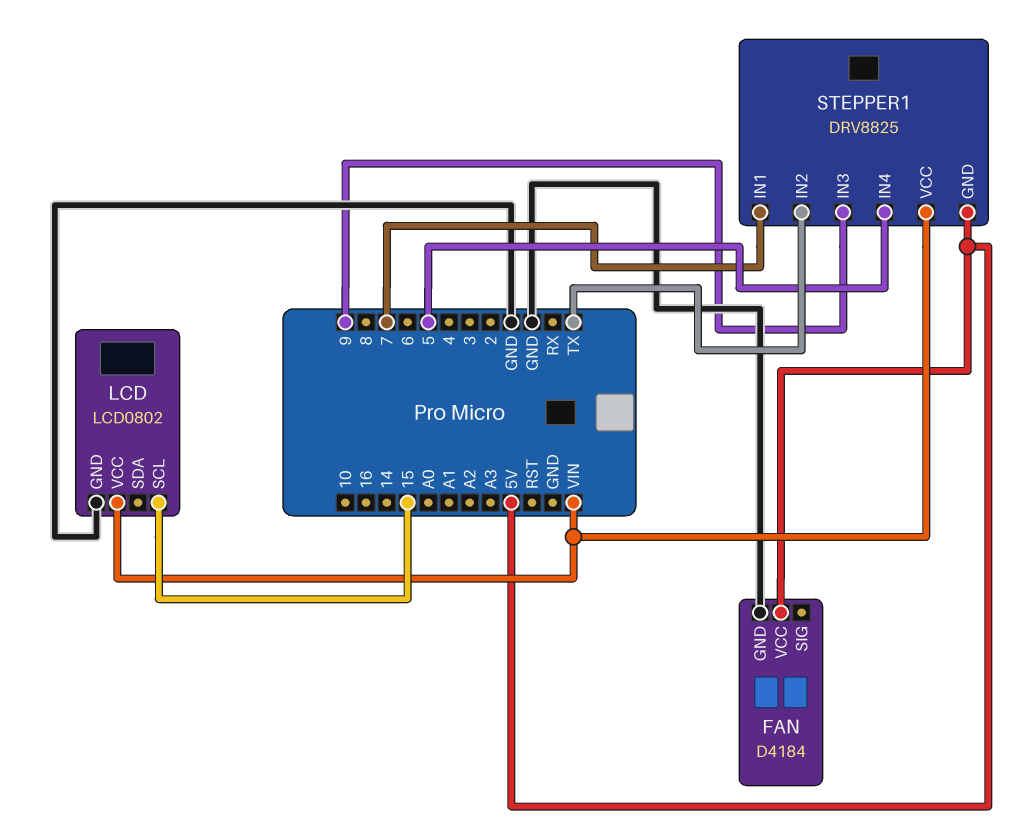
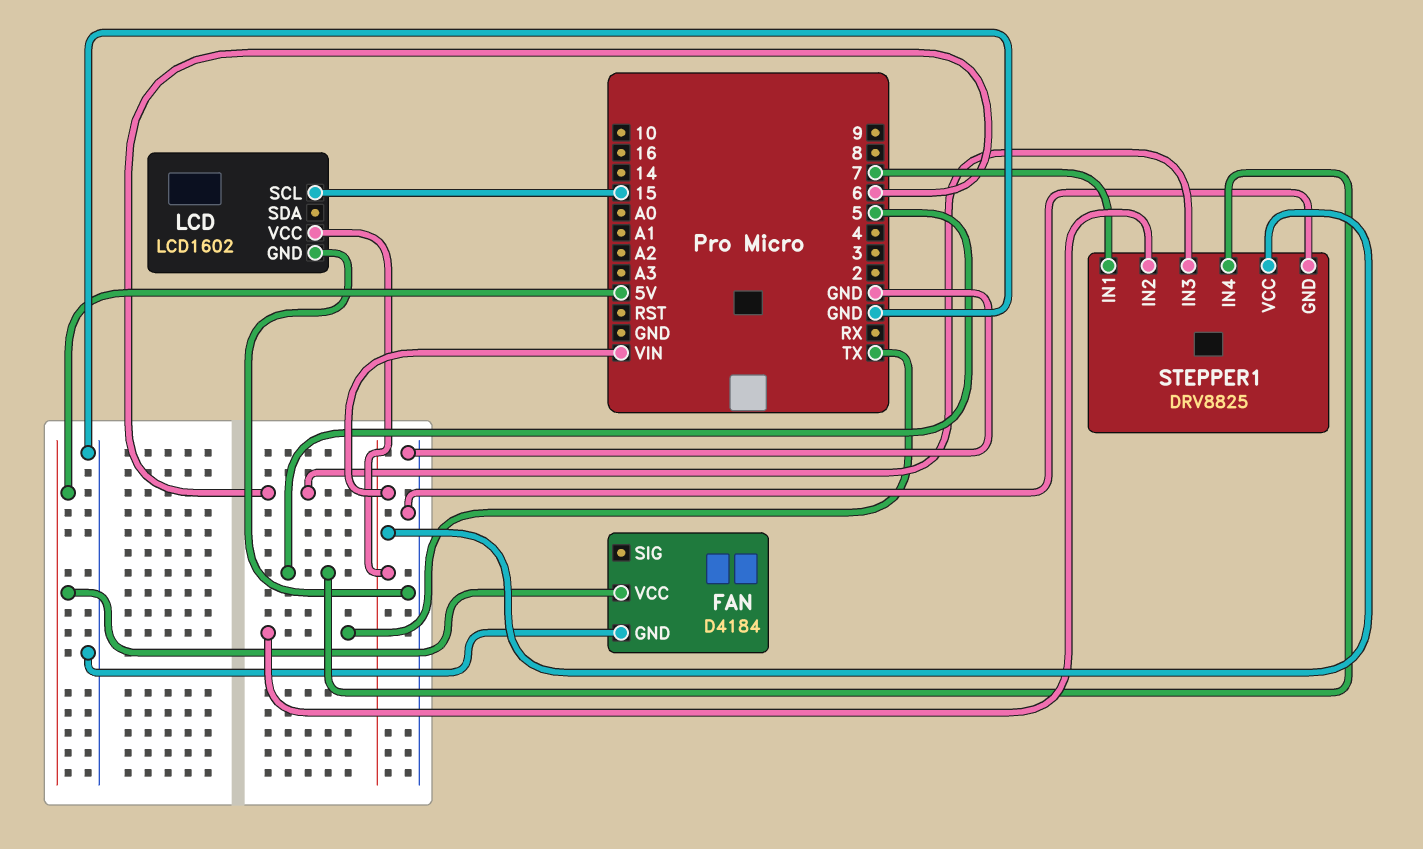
LCD: LCD0802 -> LCD1602
STEPPER1 pin GND: 5V -> GND
STEPPER1 pin IN3: 9 -> 6

